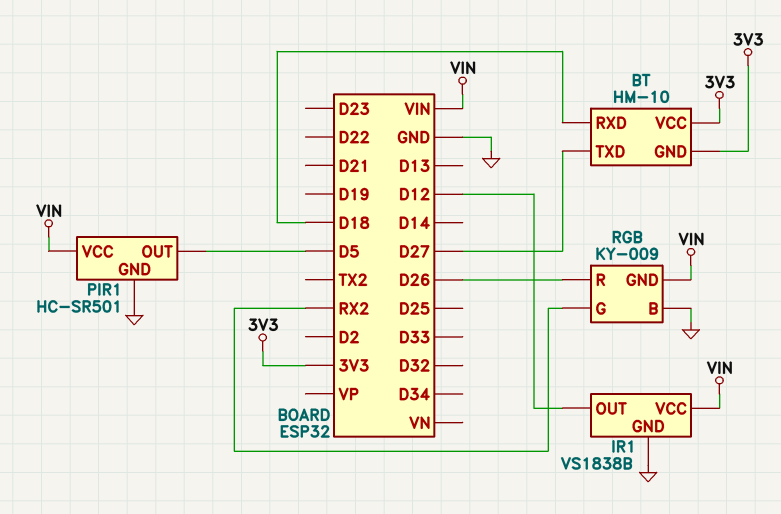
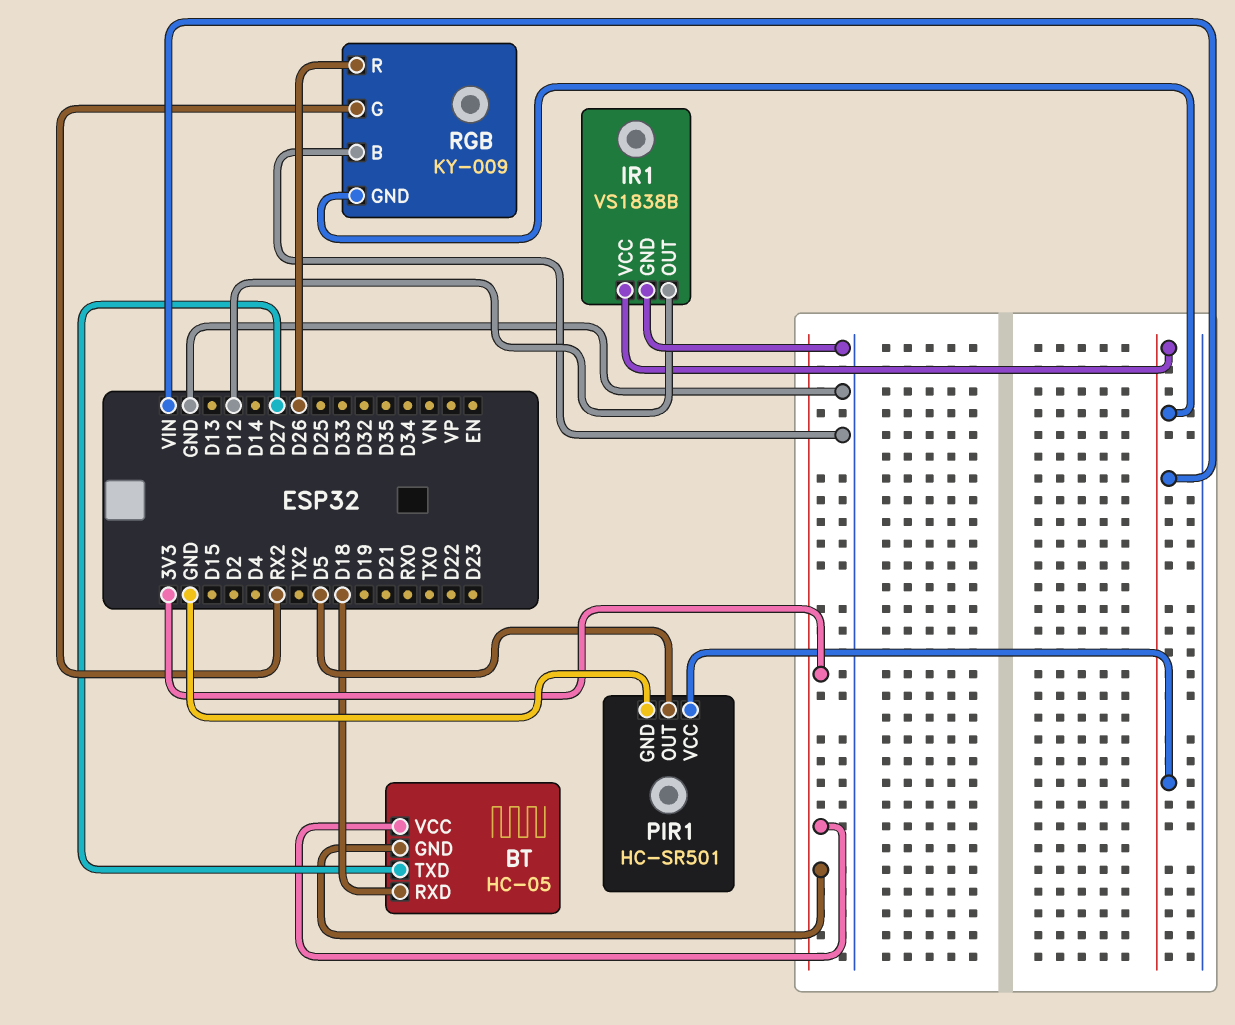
BT: HM-10 -> HC-05

